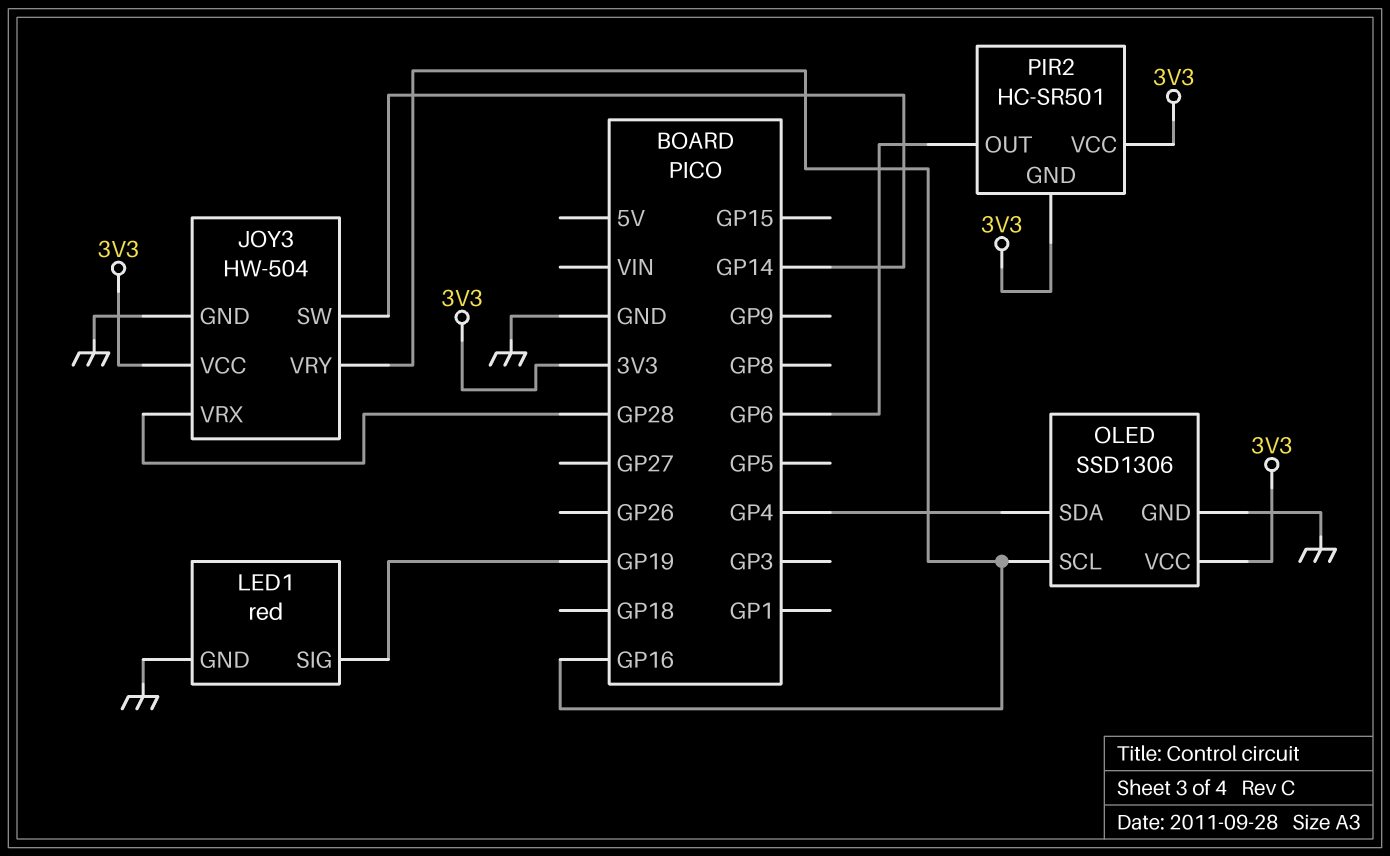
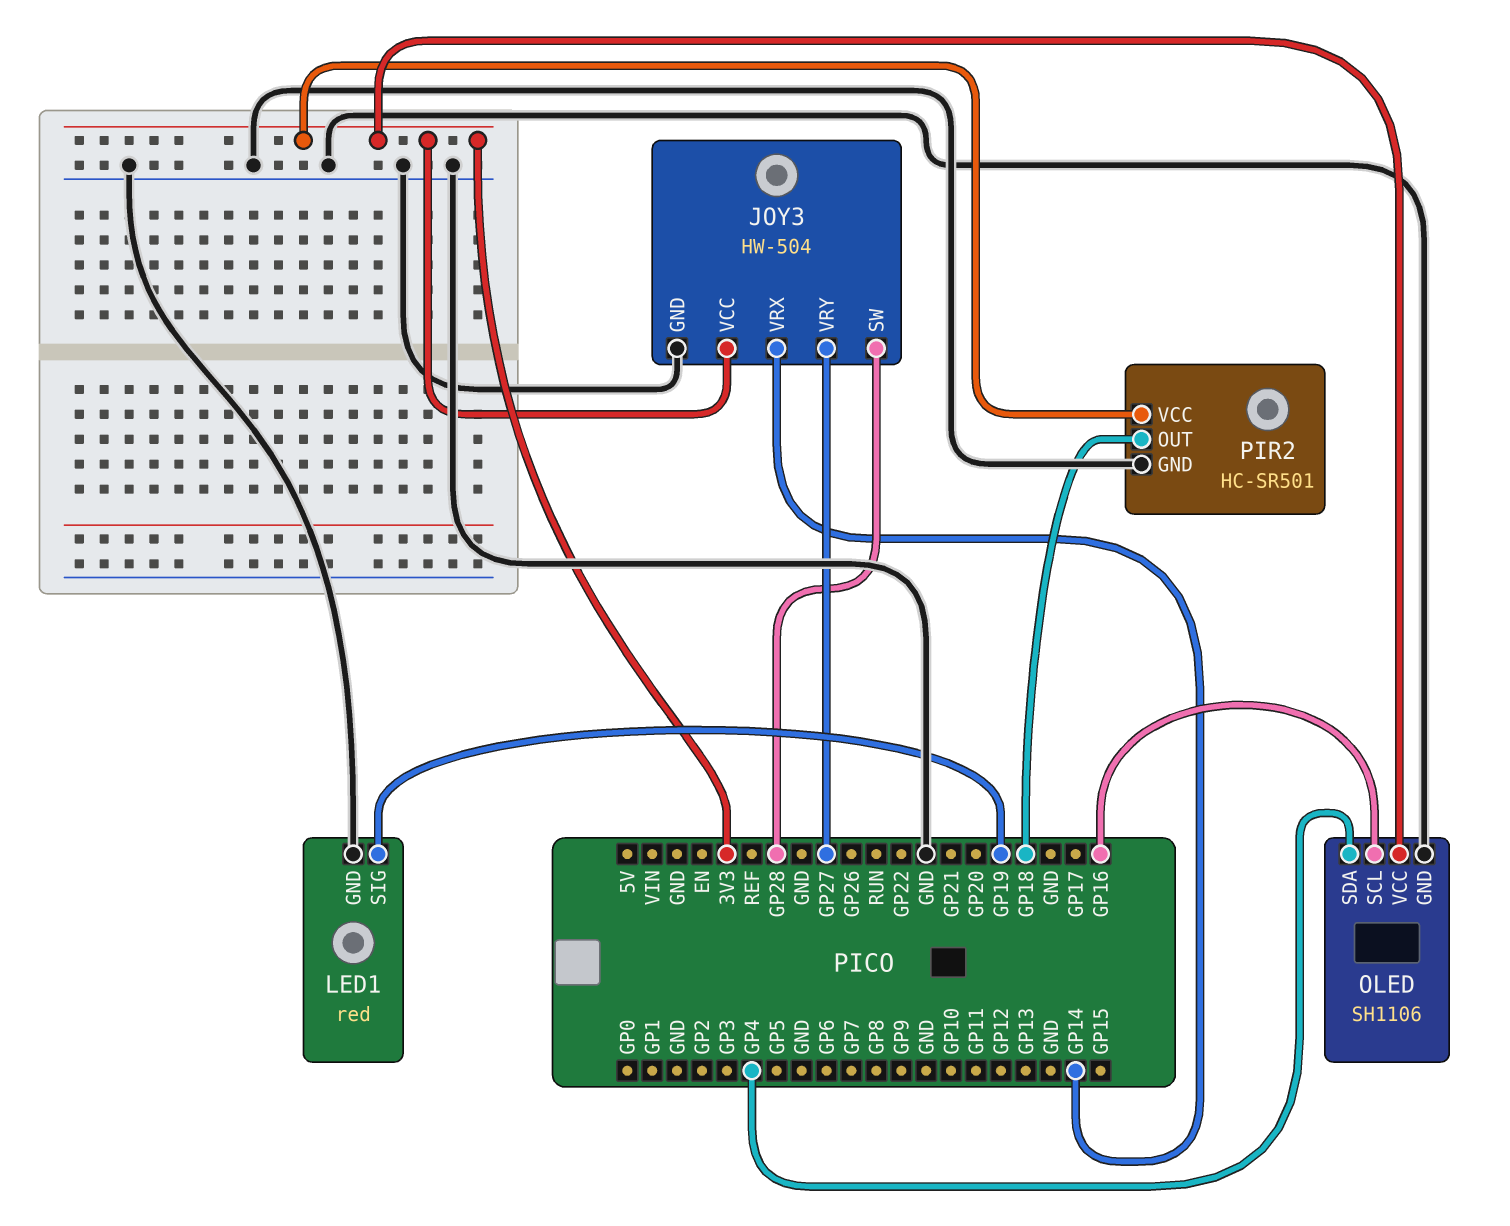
JOY3 pin SW: GP14 -> GP28
JOY3 pin VRX: GP28 -> GP14
JOY3 pin VRY: GP16 -> GP27
OLED: SSD1306 -> SH1106
PIR2 pin GND: 3V3 -> GND
PIR2 pin OUT: GP6 -> GP18

